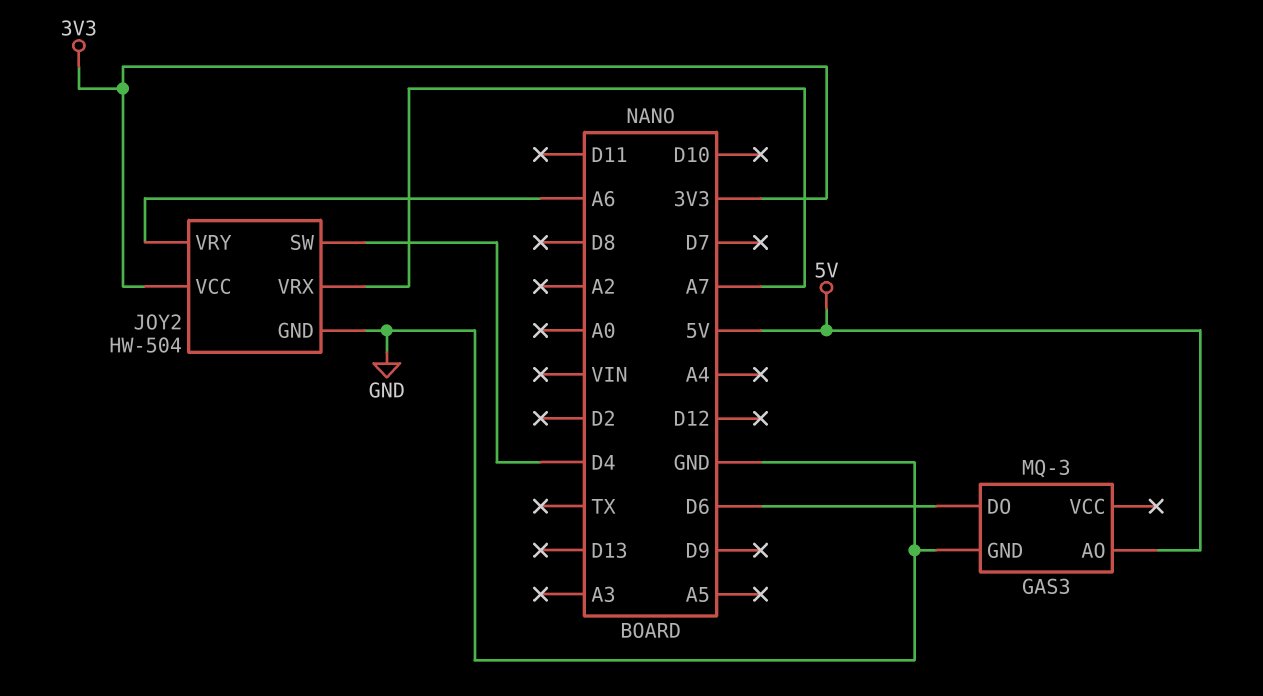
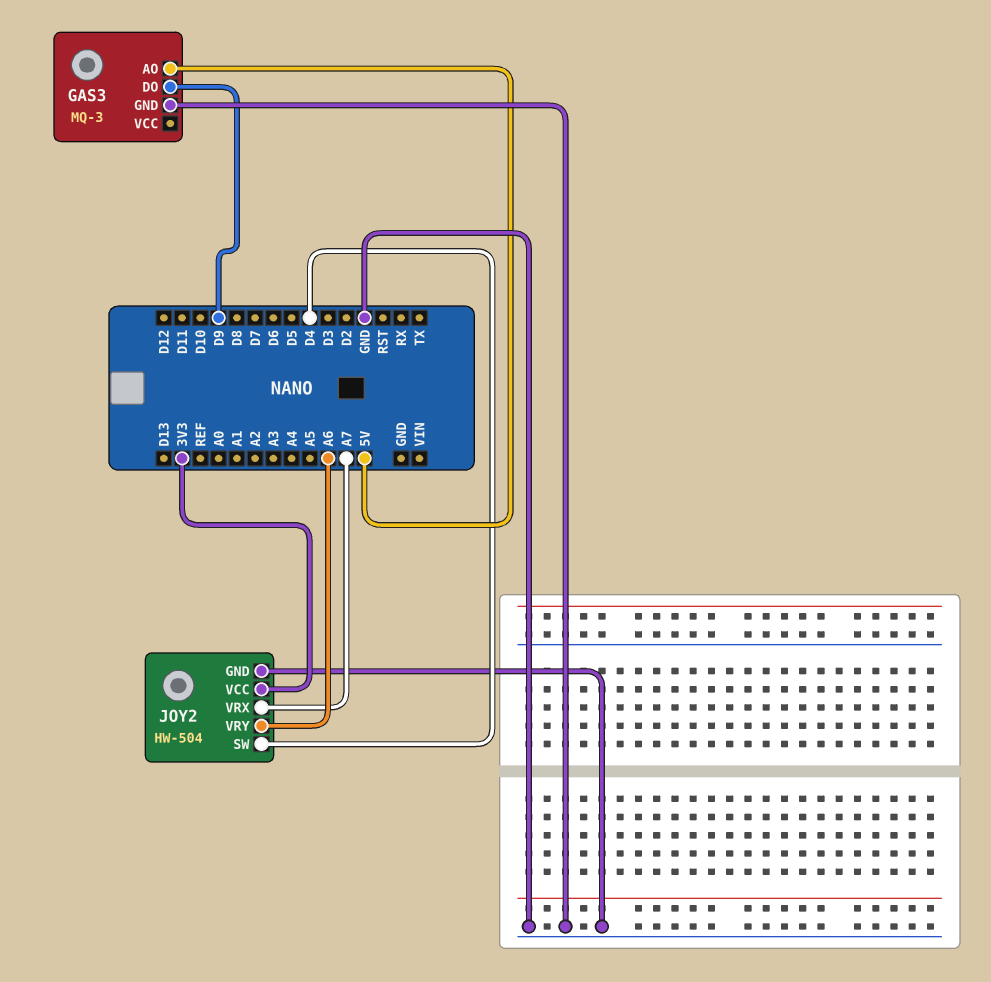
GAS3 pin DO: D6 -> D9

